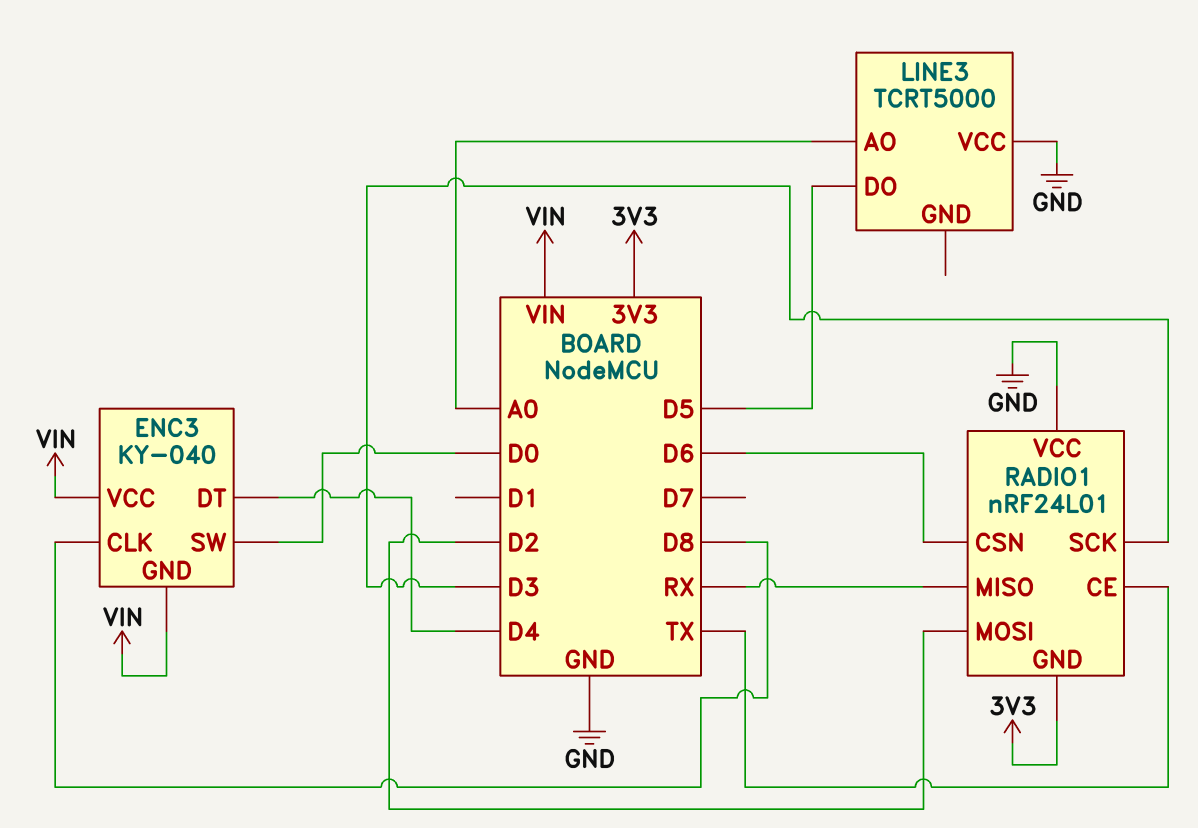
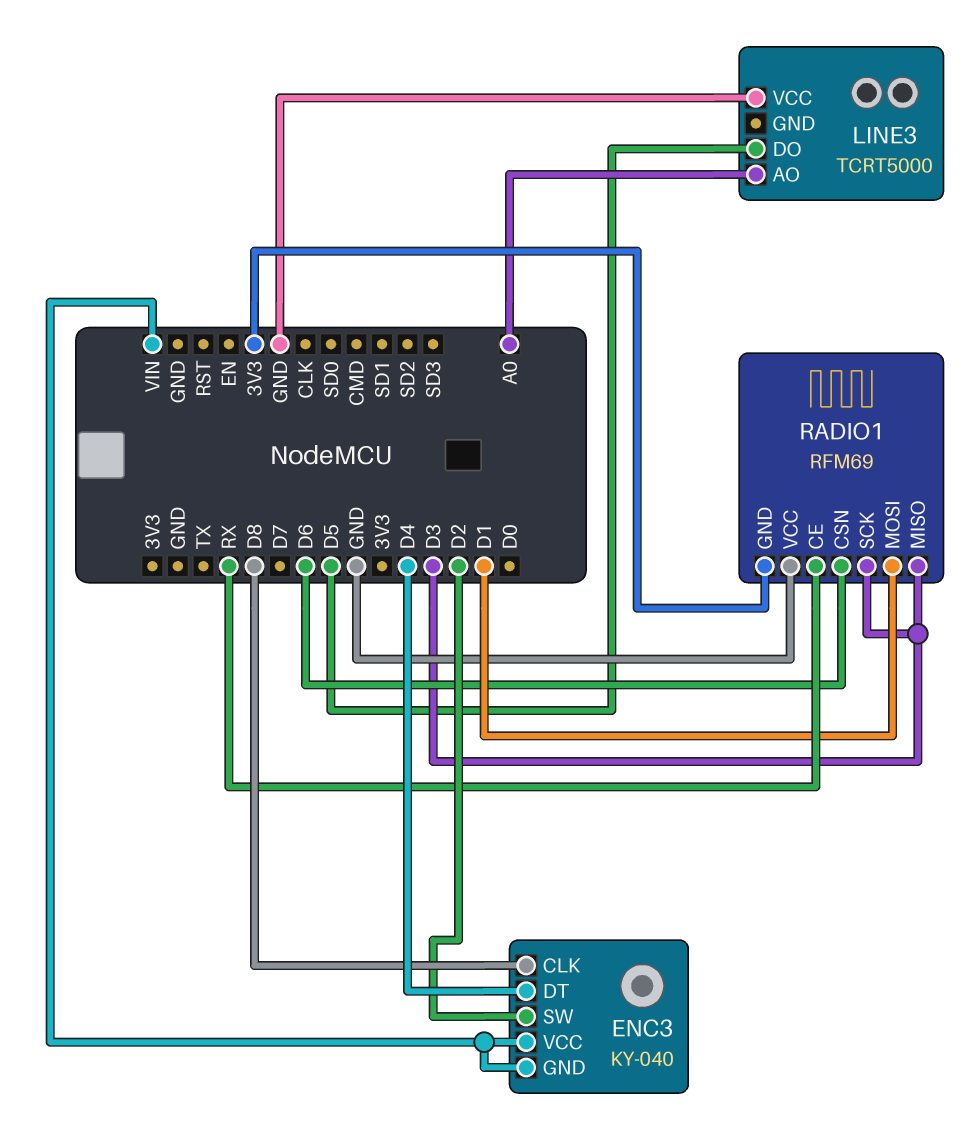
ENC3 pin SW: D0 -> D2
RADIO1: nRF24L01 -> RFM69
RADIO1 pin CE: TX -> RX
RADIO1 pin MISO: RX -> D3
RADIO1 pin MOSI: D2 -> D1

